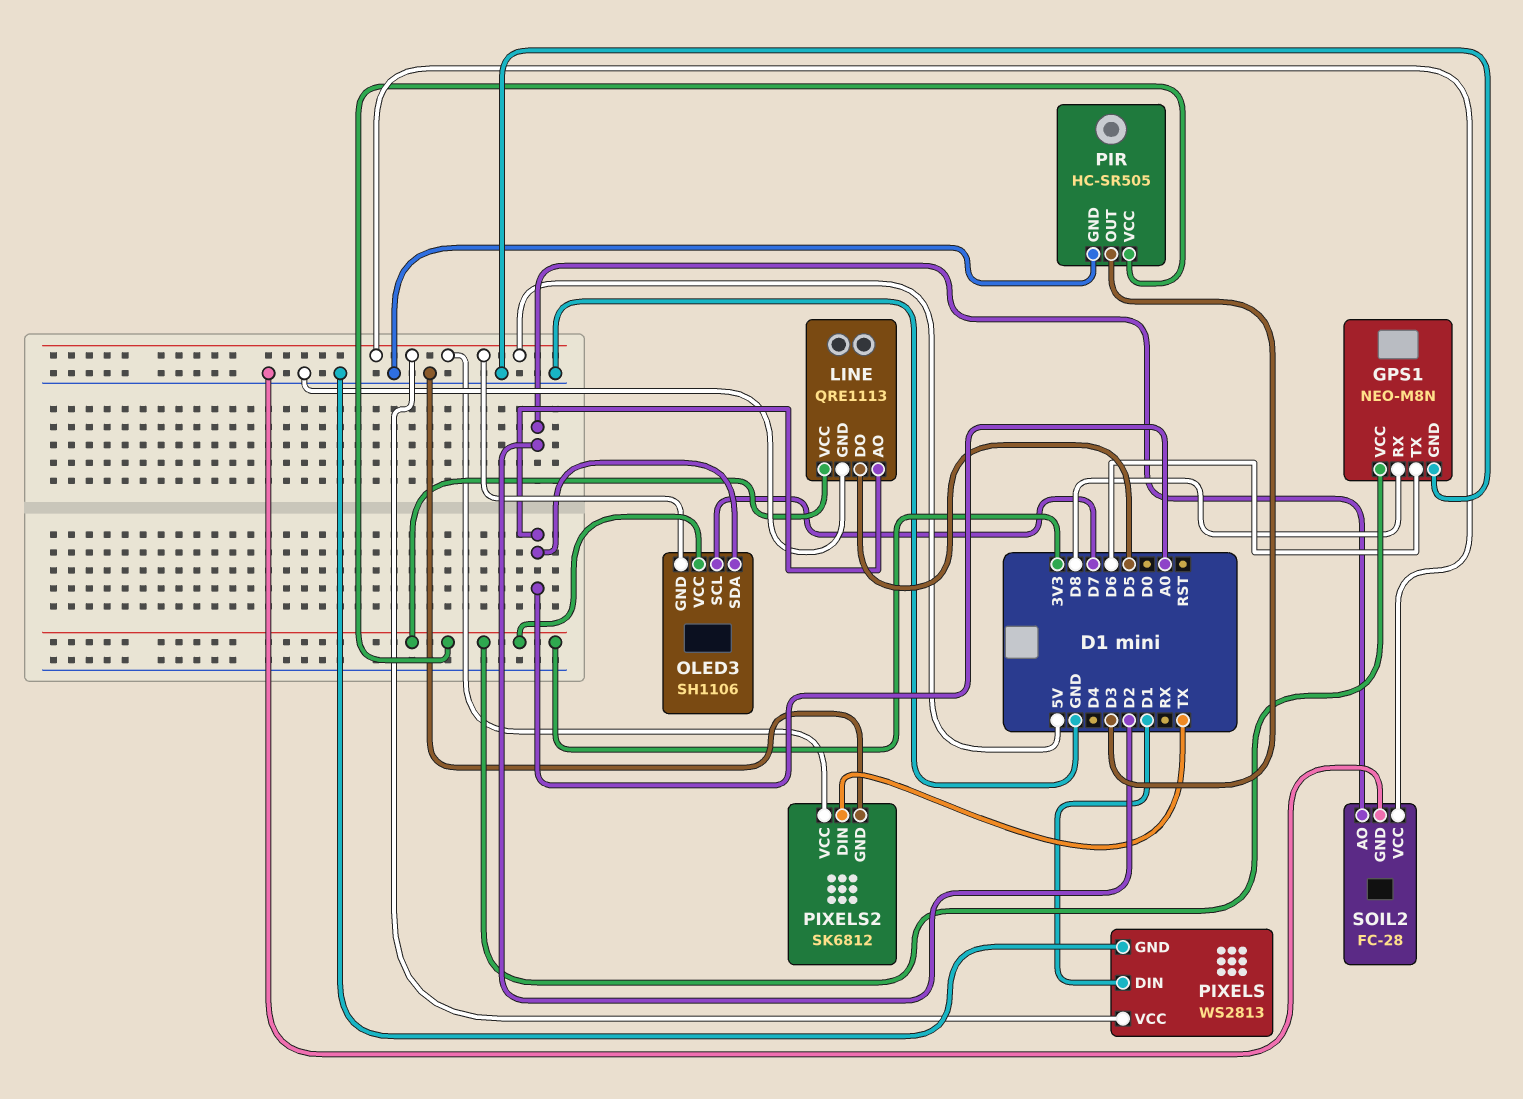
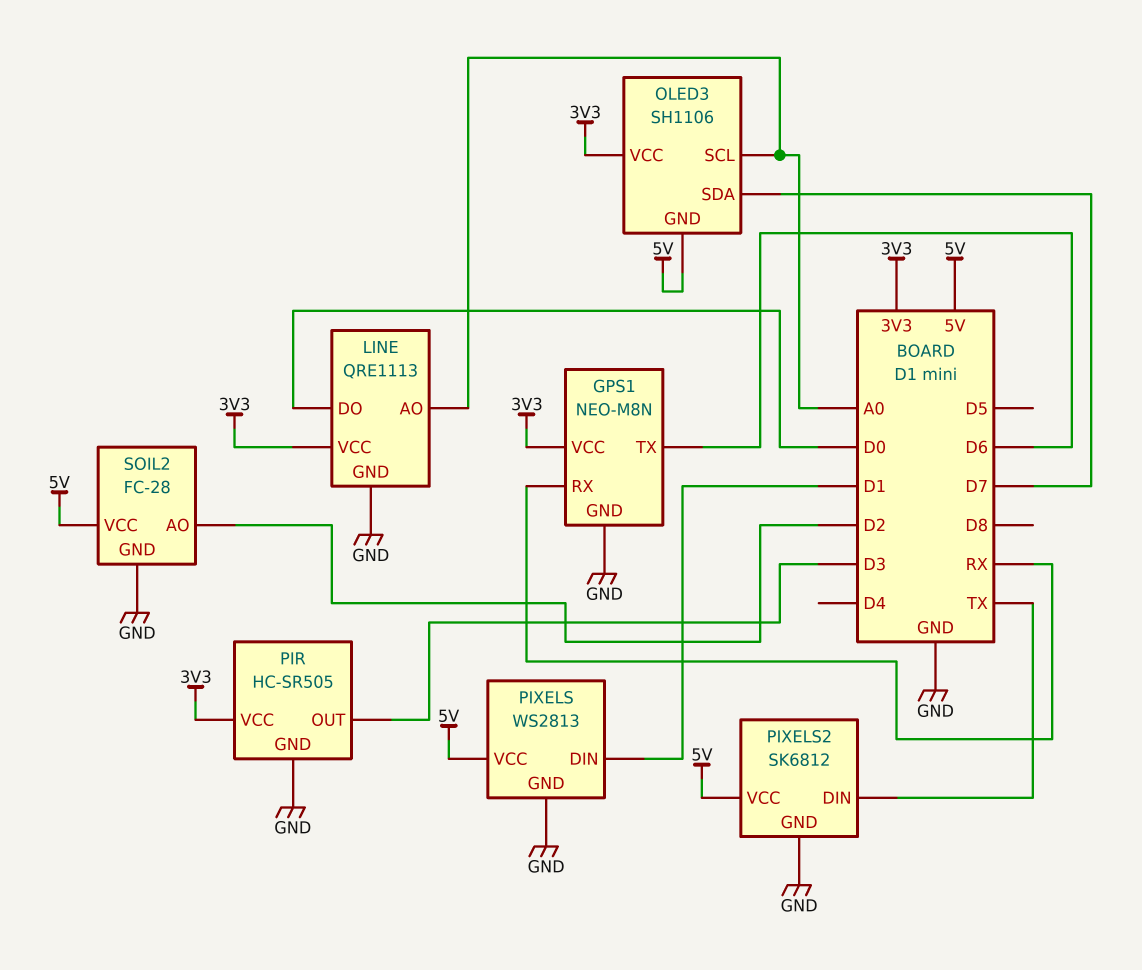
GPS1 pin RX: D8 -> RX
LINE pin DO: D5 -> D0
OLED3 pin SCL: D7 -> A0
OLED3 pin SDA: A0 -> D7

